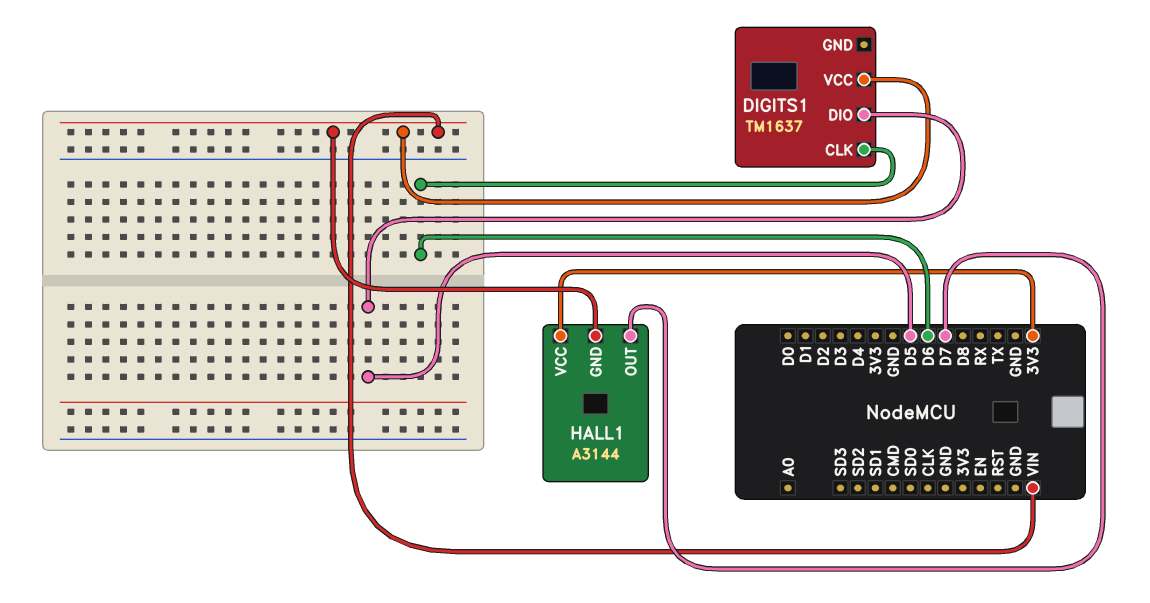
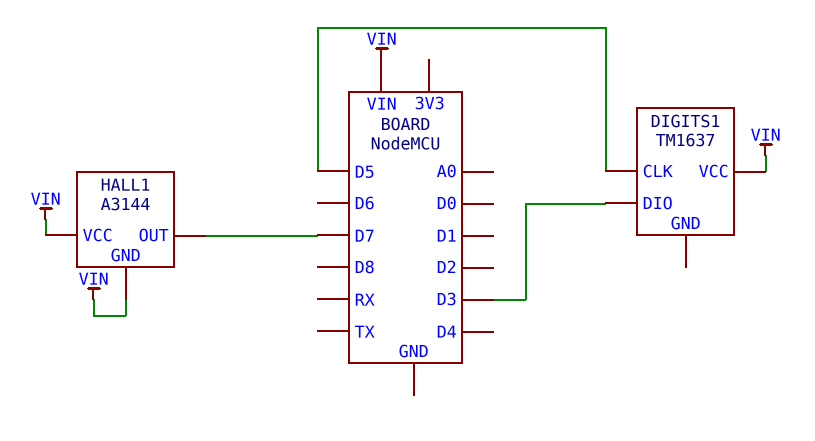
DIGITS1 pin CLK: D6 -> D5
DIGITS1 pin DIO: D5 -> D3
HALL1 pin VCC: 3V3 -> VIN

